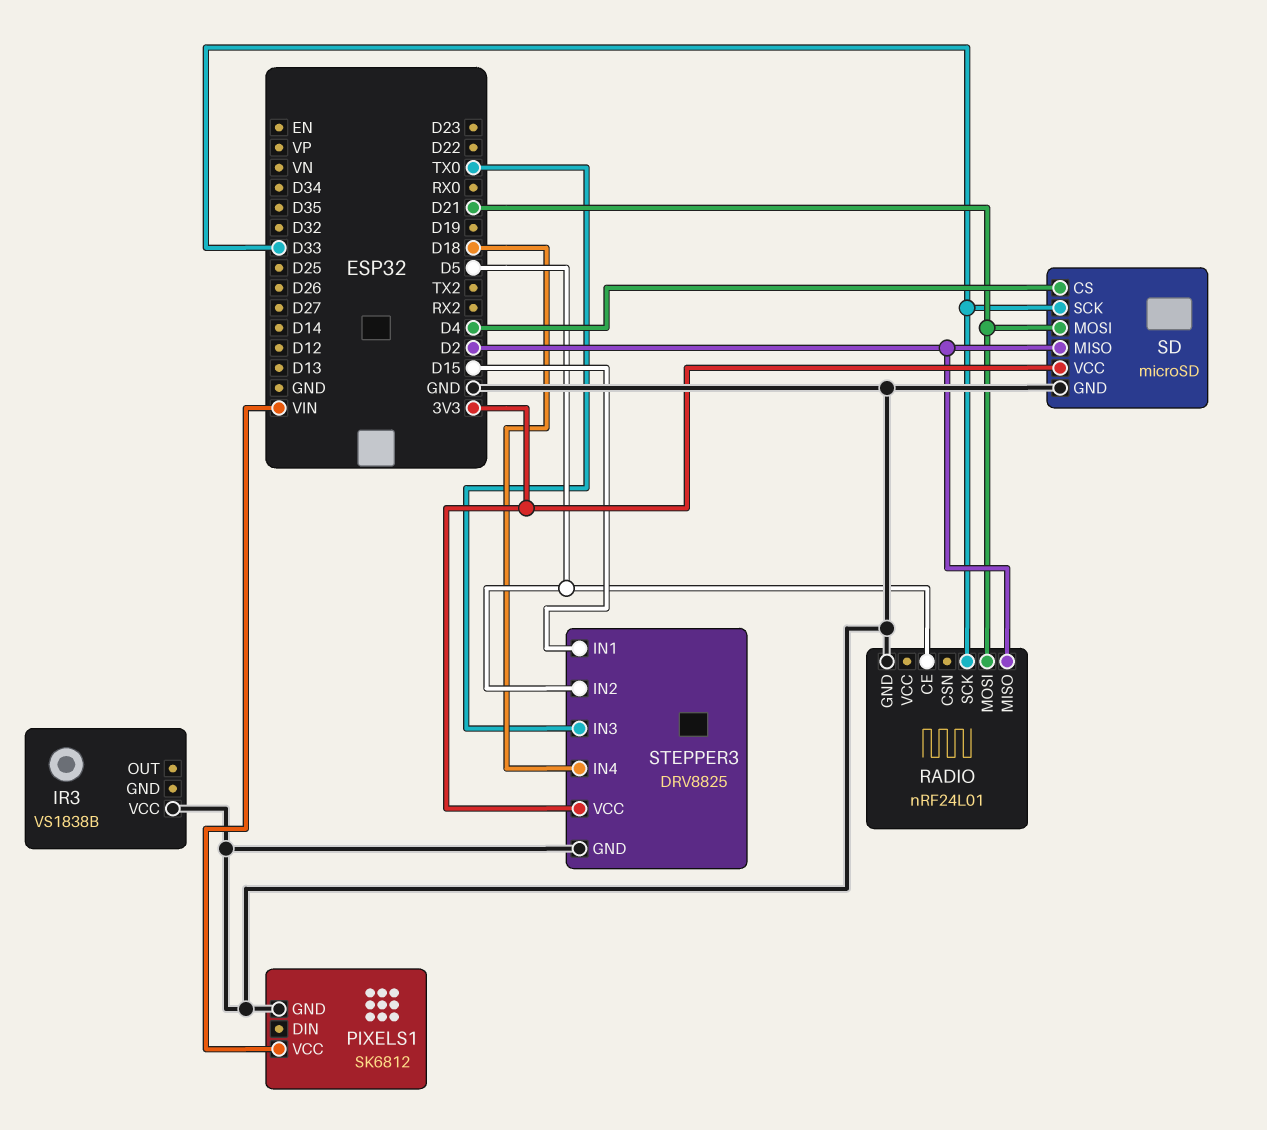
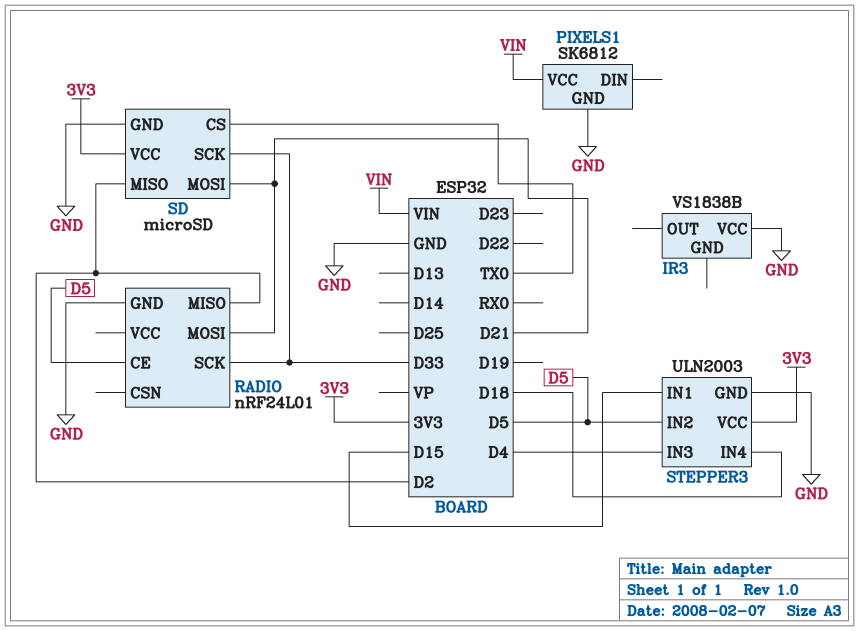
SD pin CS: D4 -> TX0
STEPPER3: DRV8825 -> ULN2003
STEPPER3 pin IN3: TX0 -> D4

